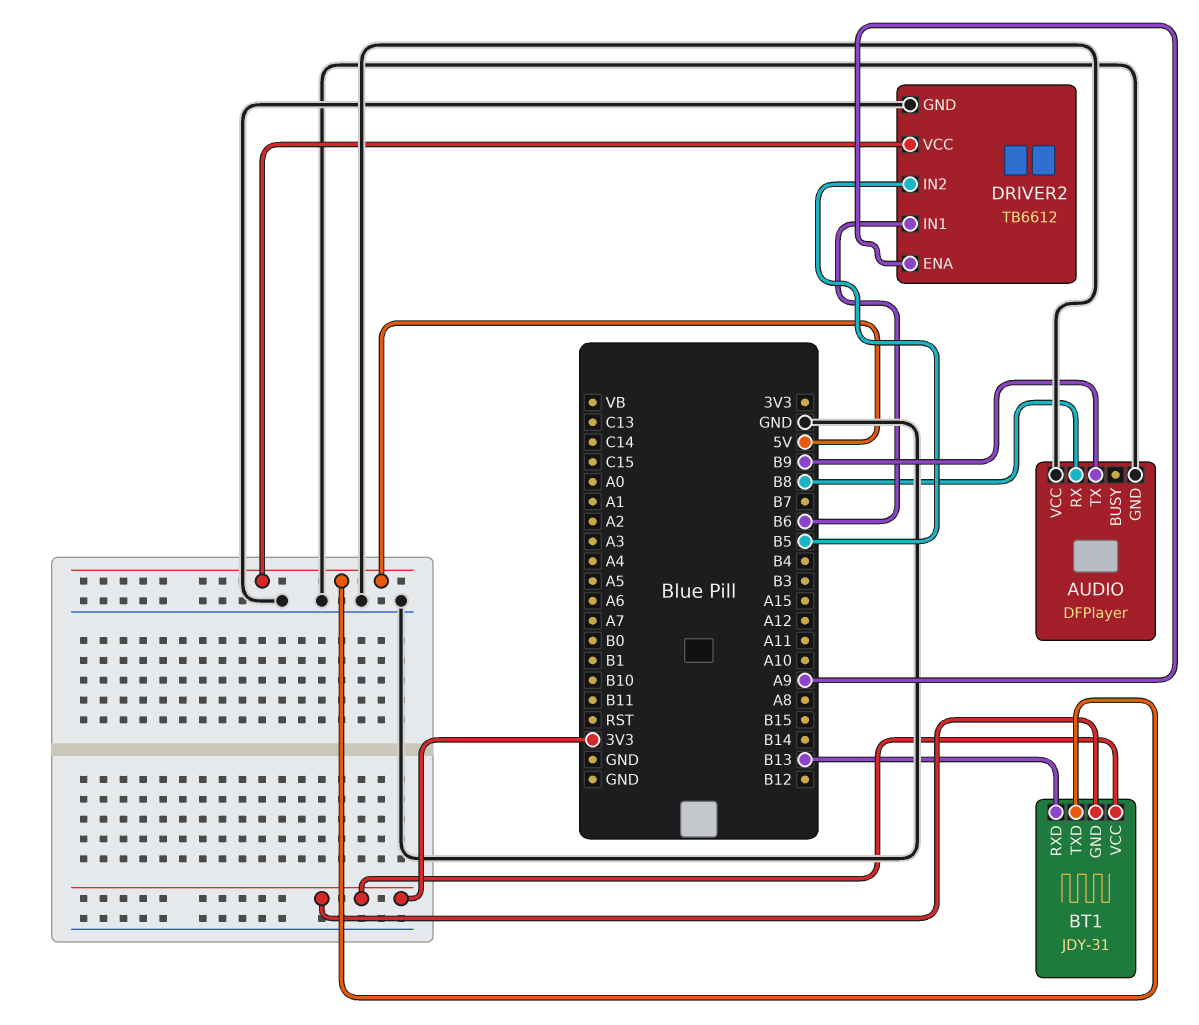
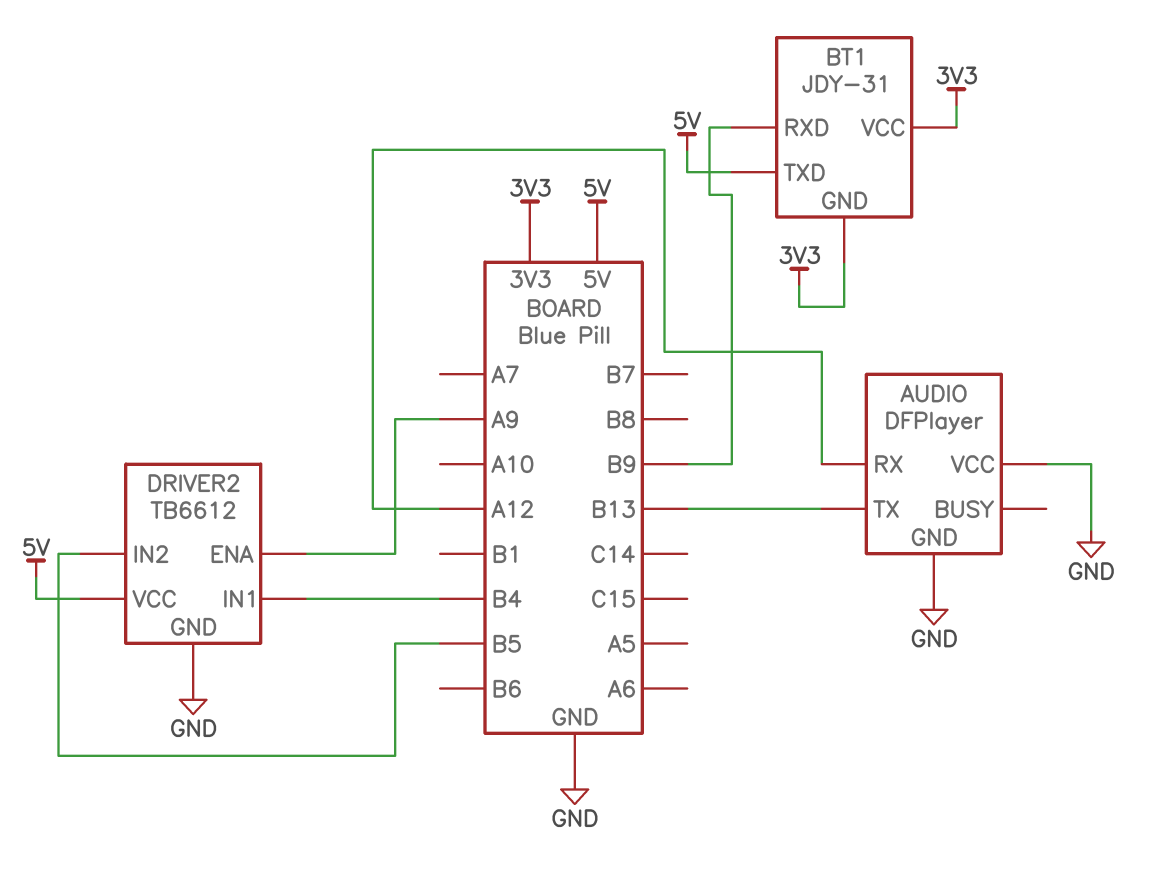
AUDIO pin RX: B8 -> A12
AUDIO pin TX: B9 -> B13
BT1 pin RXD: B13 -> B9
DRIVER2 pin IN1: B6 -> B4

